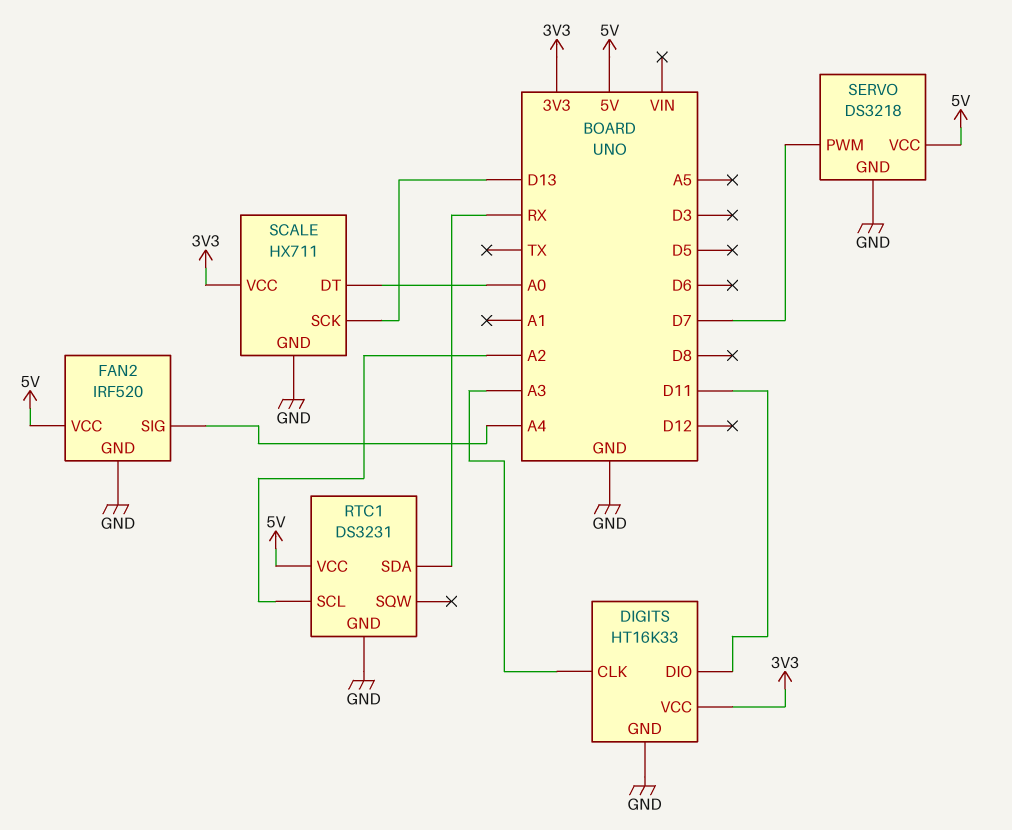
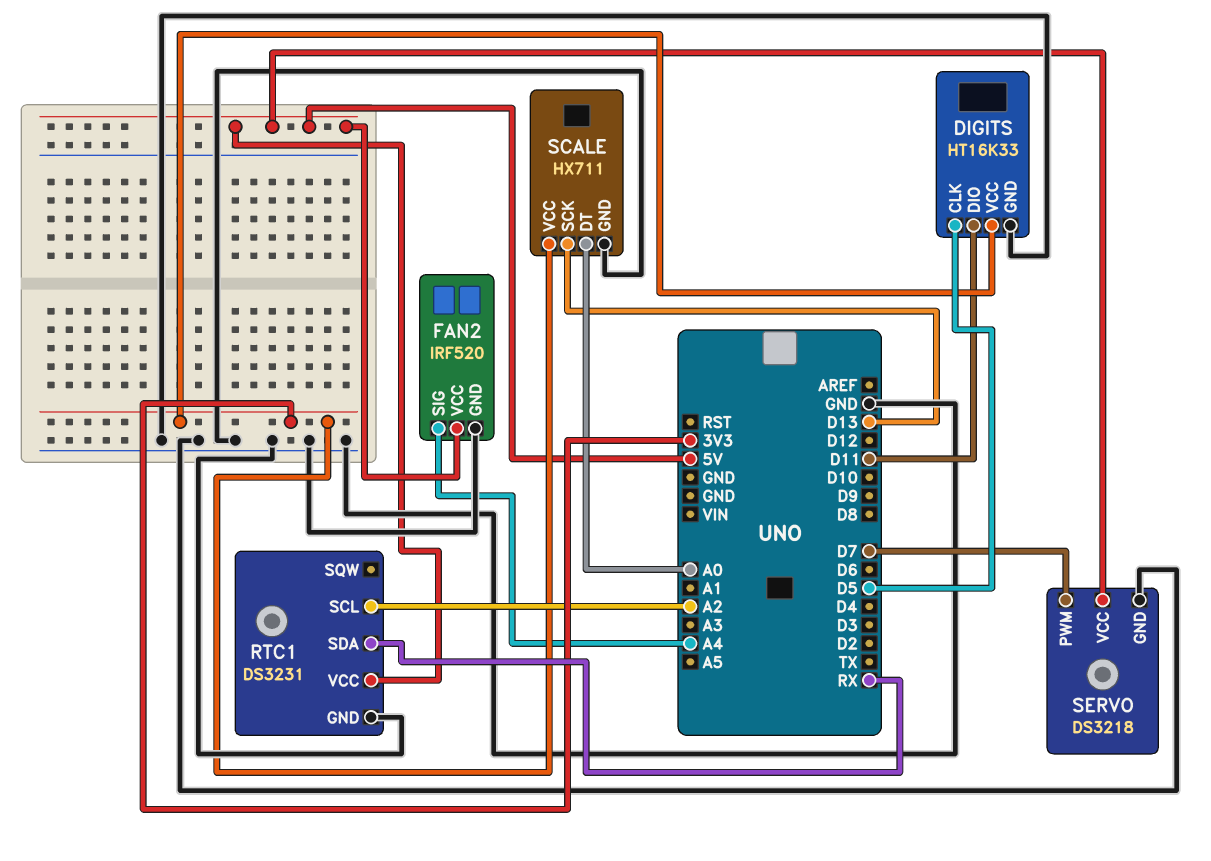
DIGITS pin CLK: A3 -> D5

